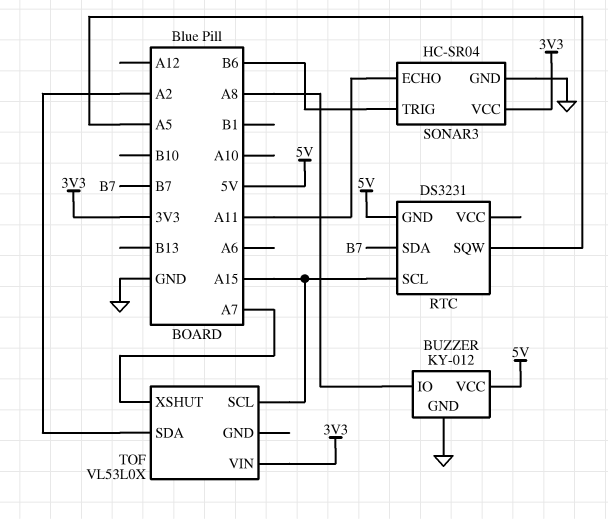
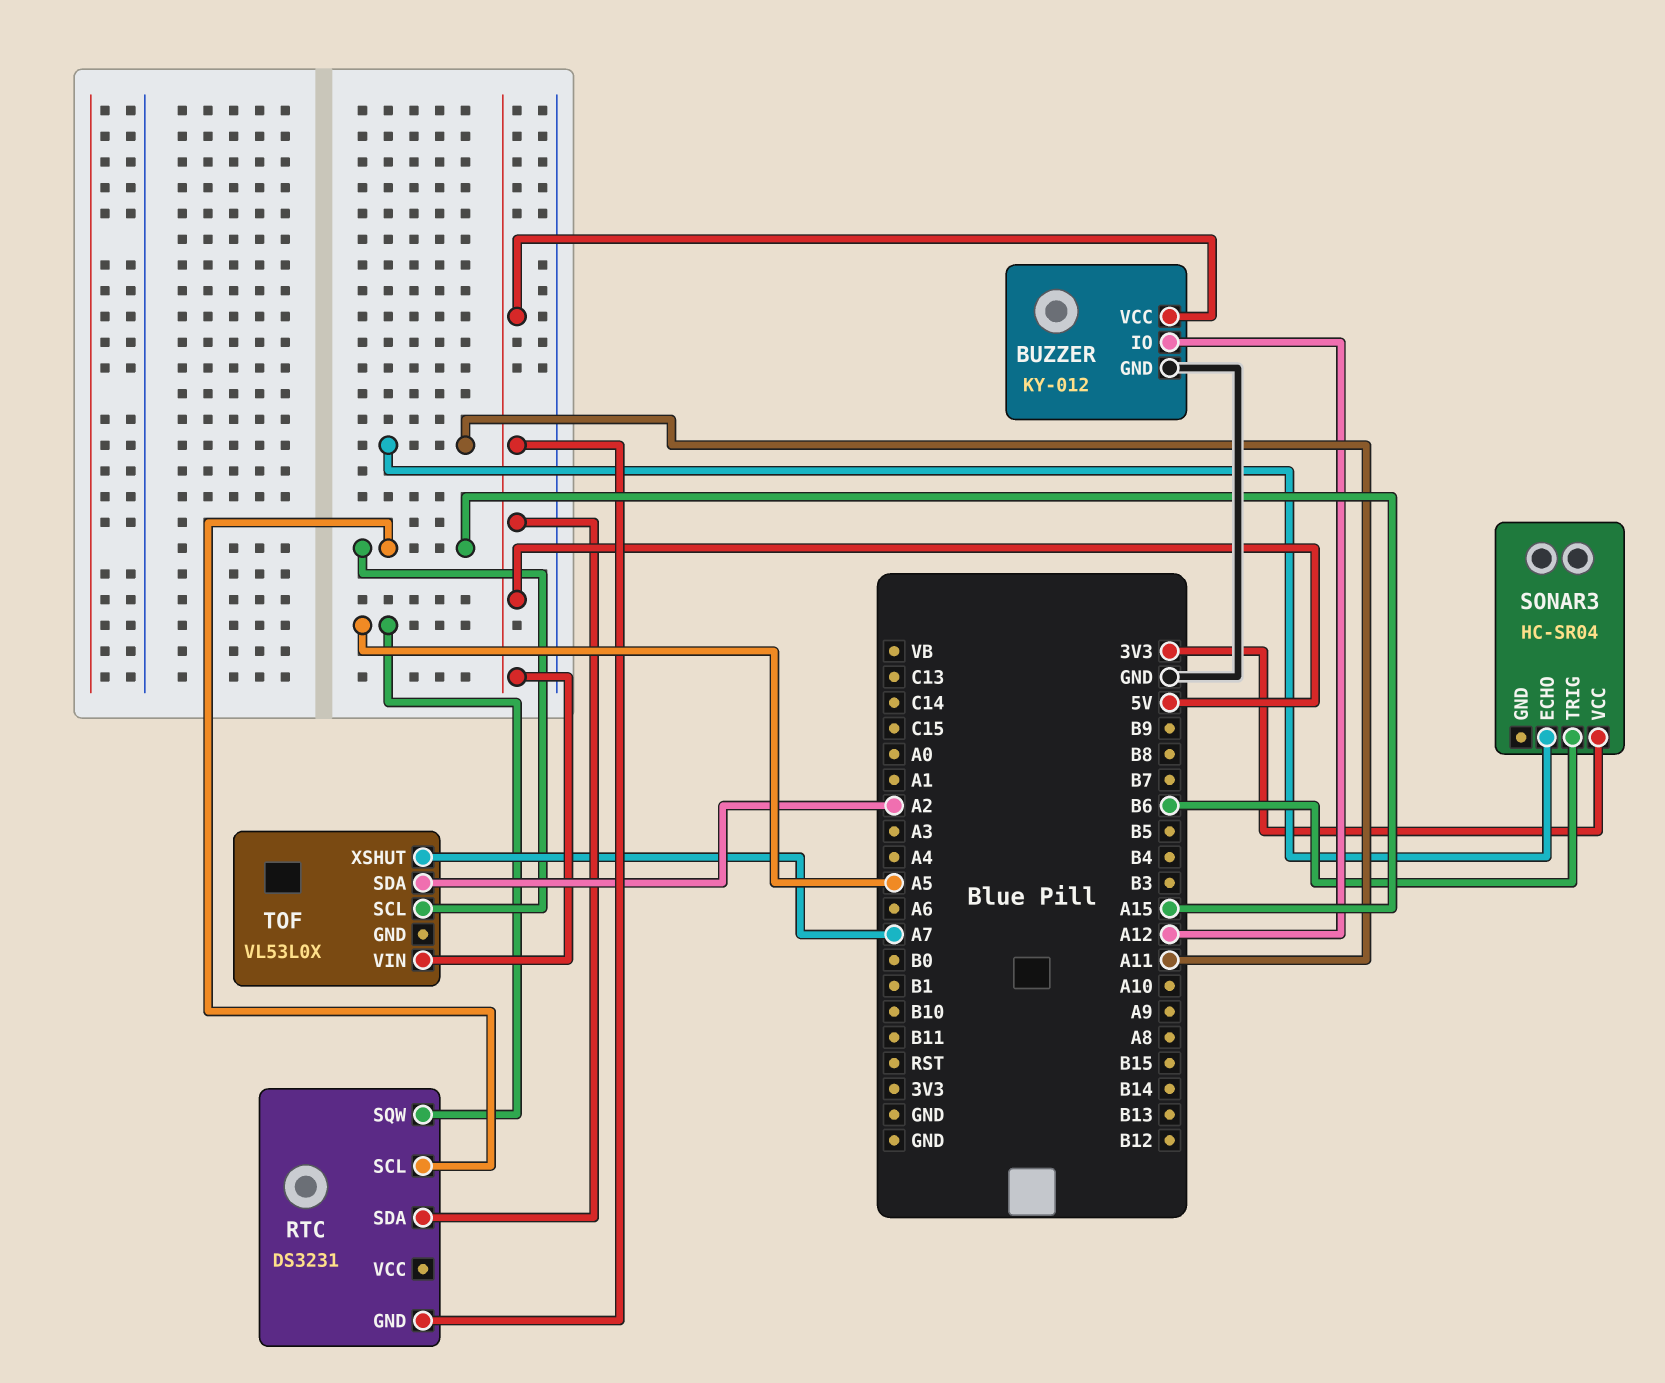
BUZZER pin IO: A8 -> A12
RTC pin SDA: B7 -> 5V
SONAR3 pin GND: GND -> none
TOF pin VIN: 3V3 -> 5V

